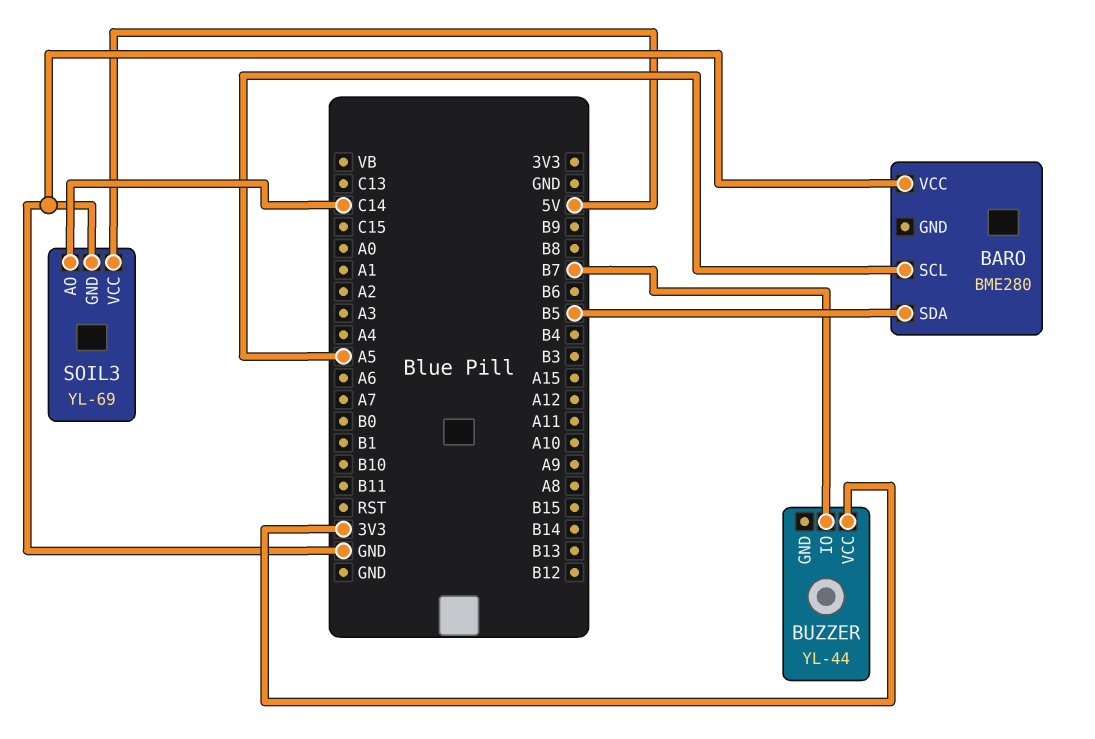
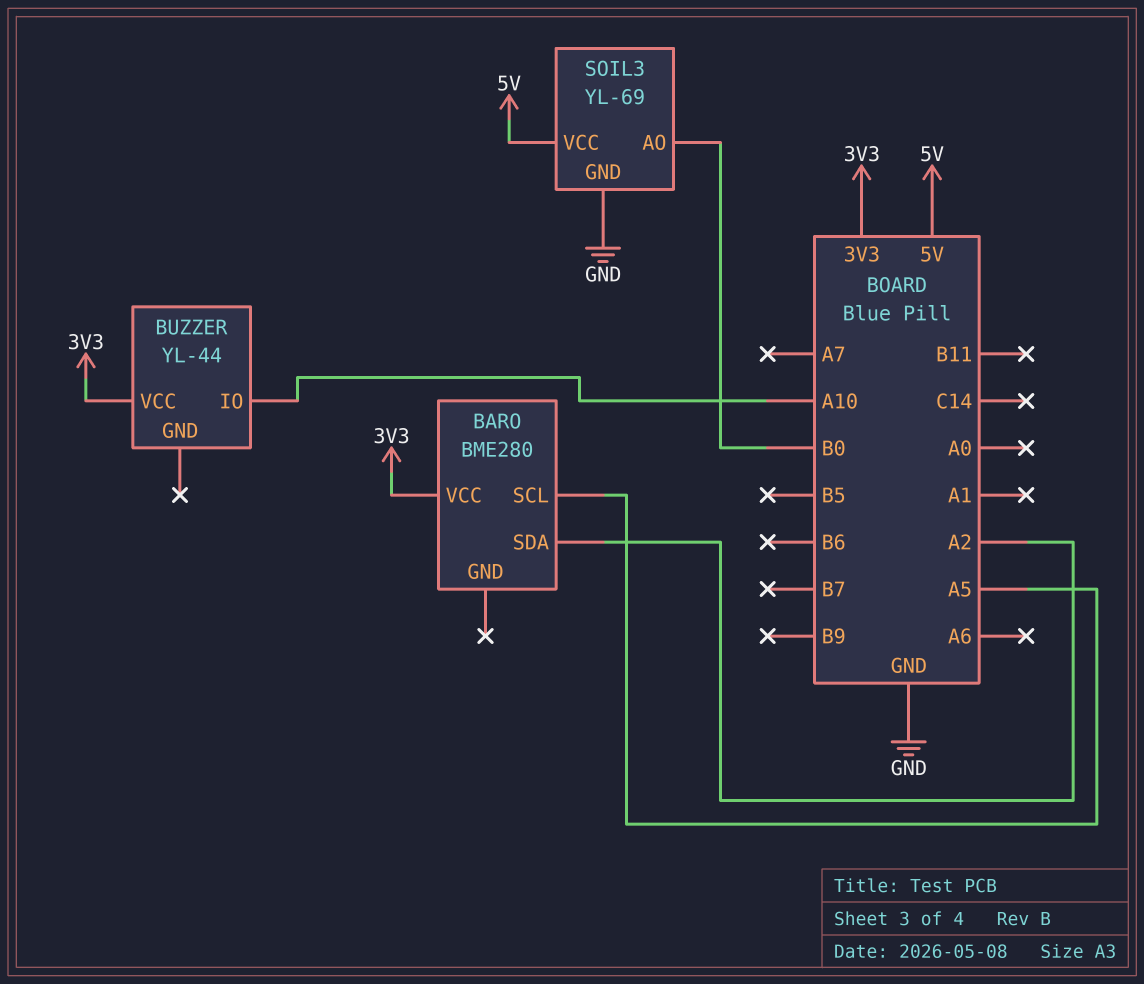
BARO pin SDA: B5 -> A2
BARO pin VCC: GND -> 3V3
BUZZER pin IO: B7 -> A10
SOIL3 pin AO: C14 -> B0

